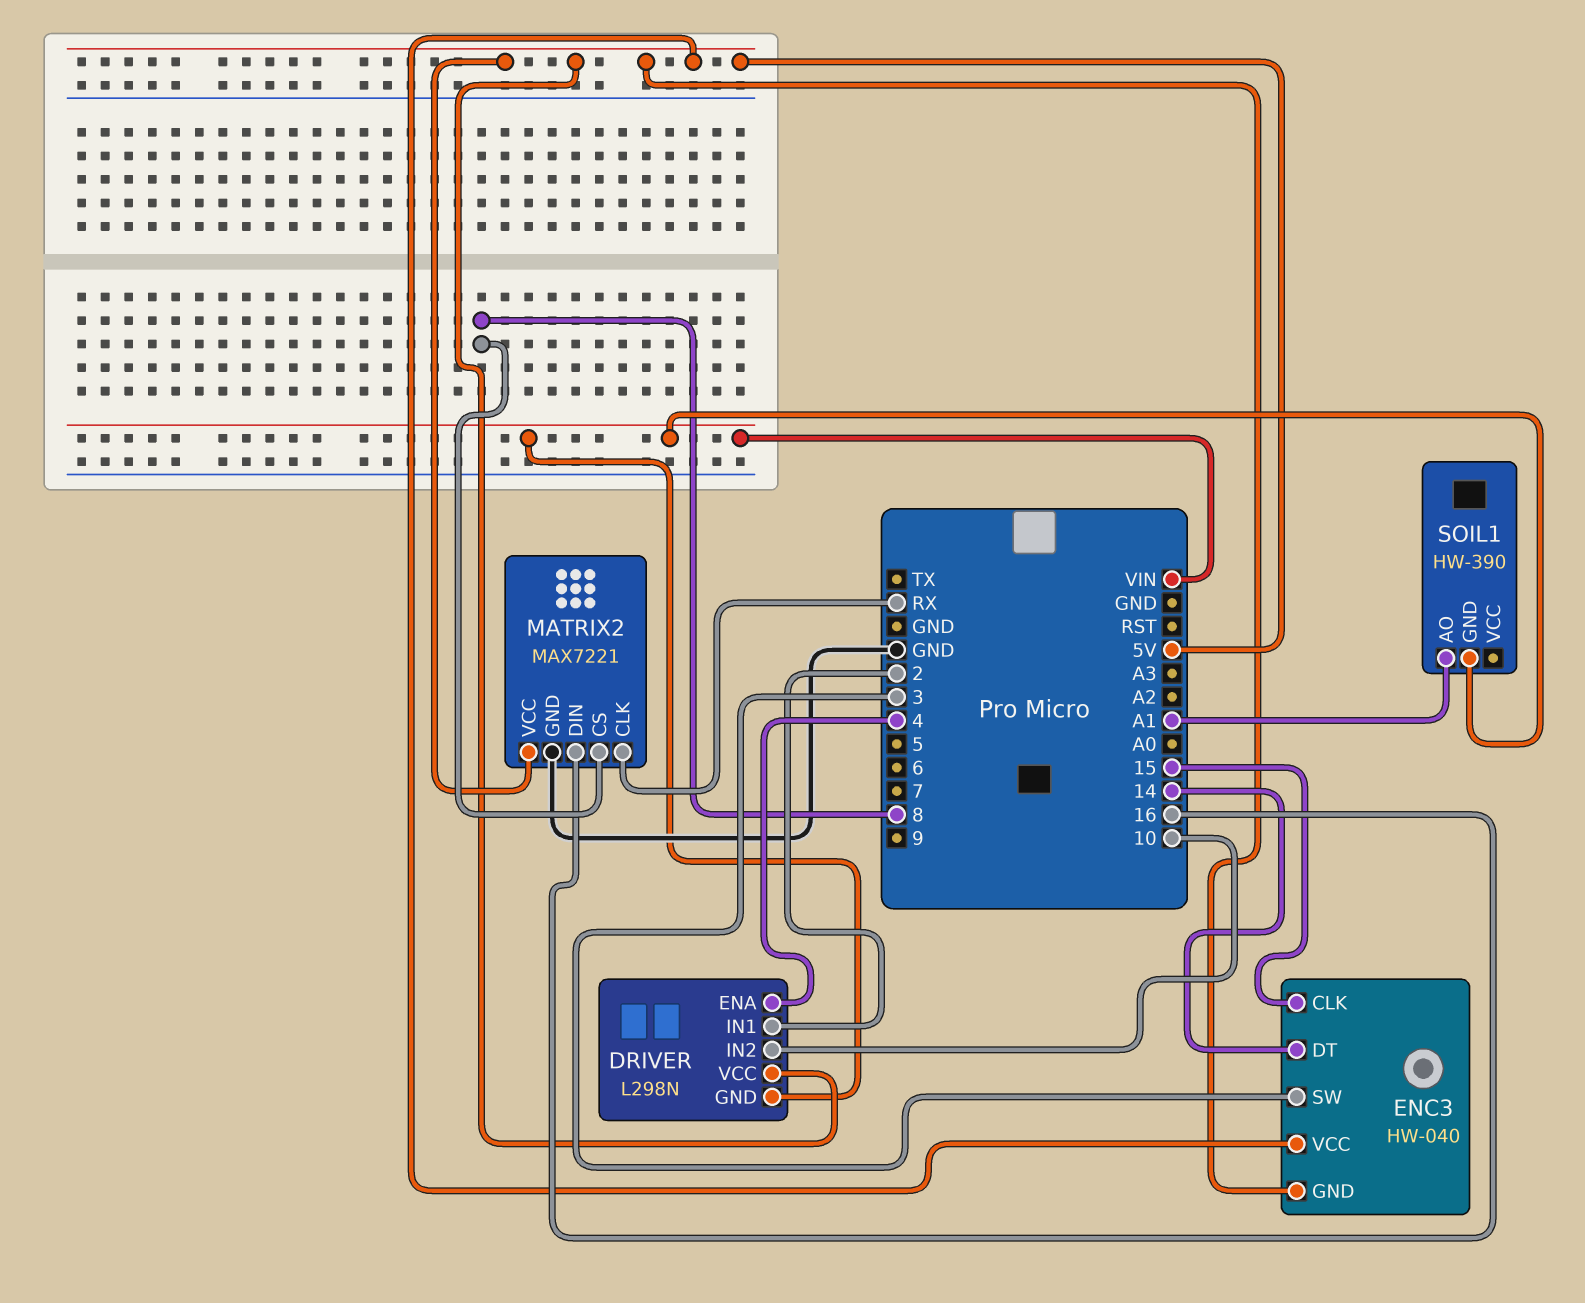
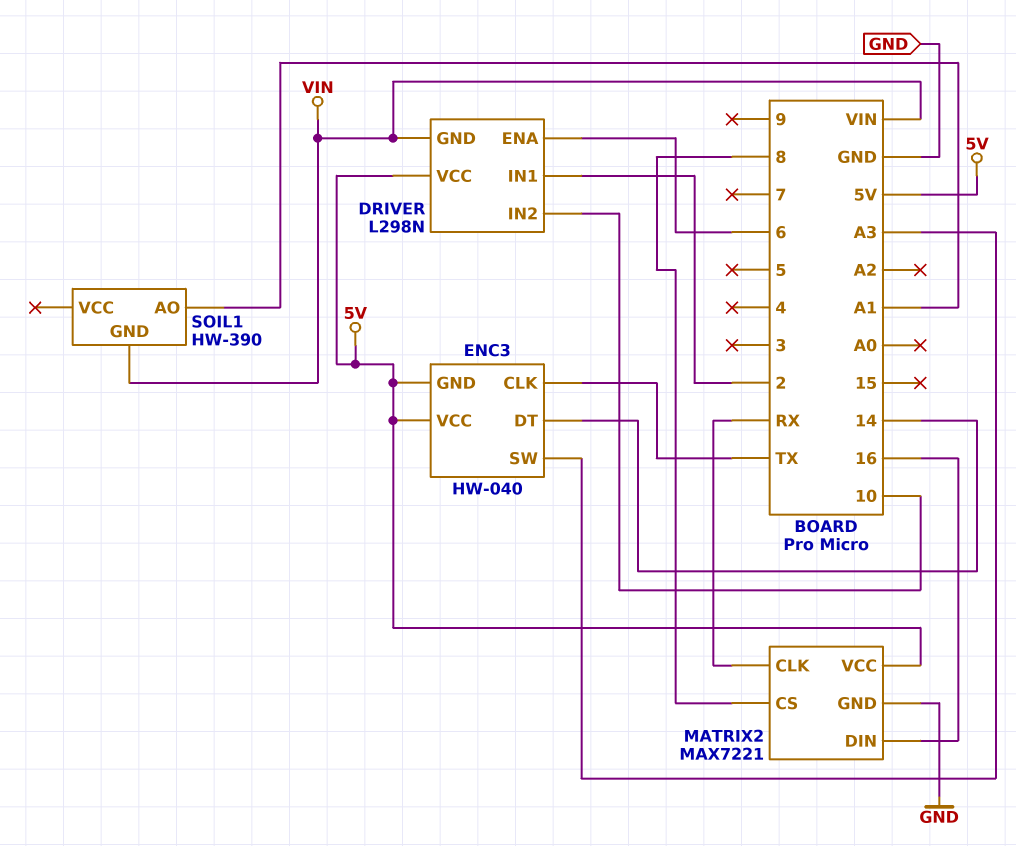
DRIVER pin ENA: 4 -> 6
ENC3 pin CLK: 15 -> TX
ENC3 pin SW: 3 -> A3

